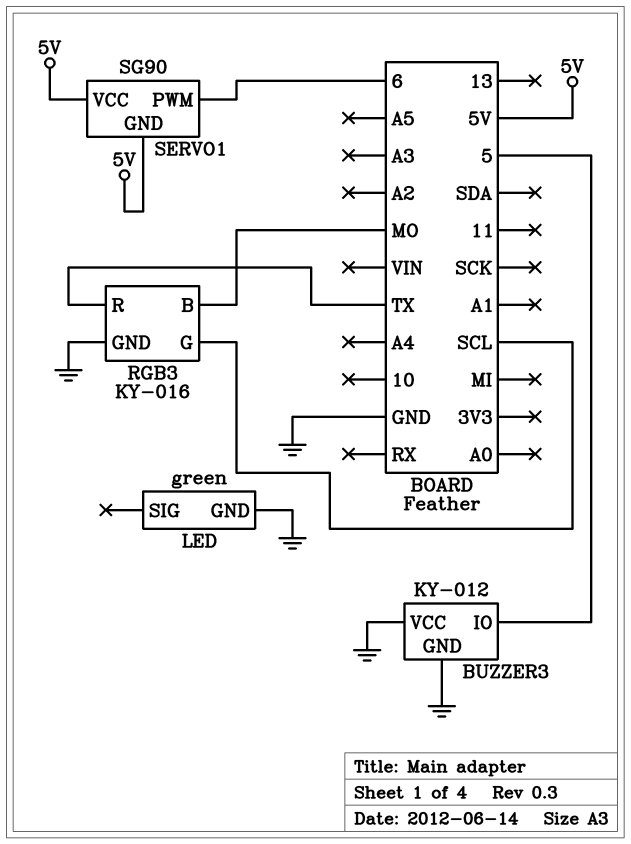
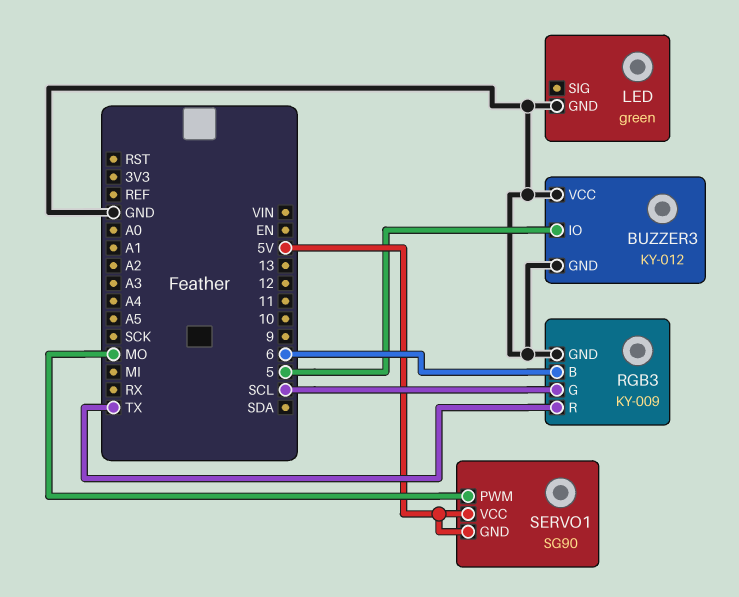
RGB3: KY-016 -> KY-009
RGB3 pin B: MO -> 6
SERVO1 pin PWM: 6 -> MO

